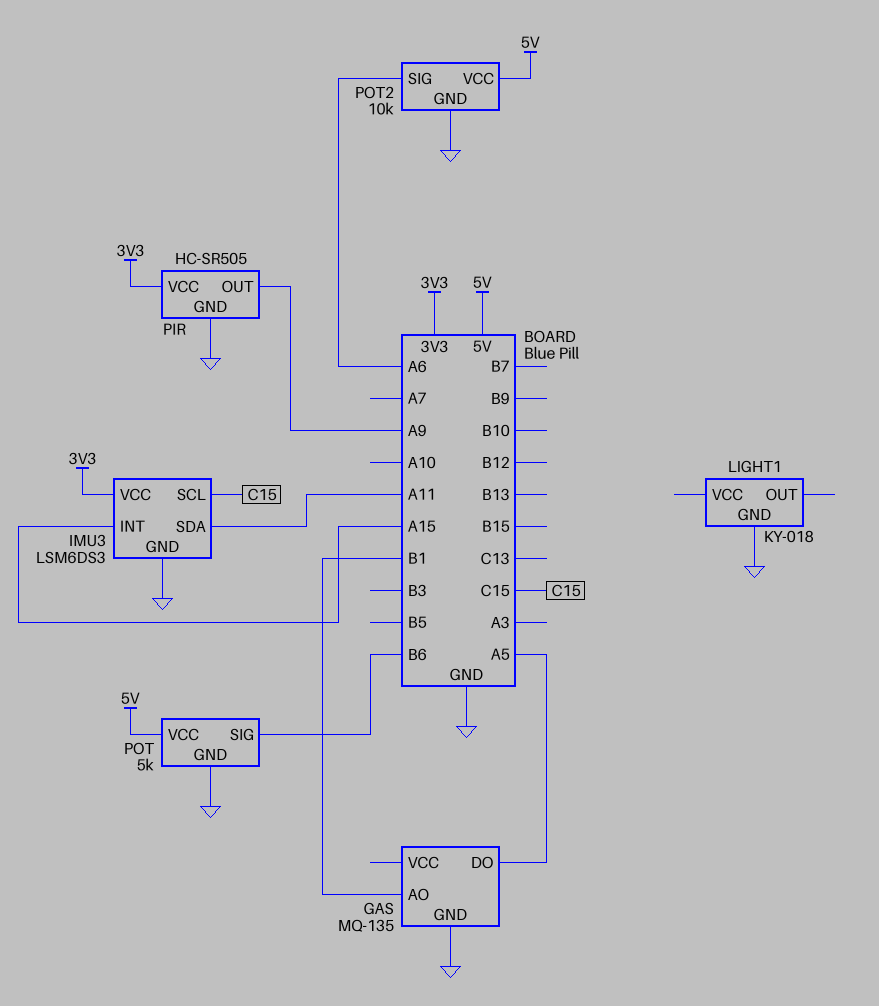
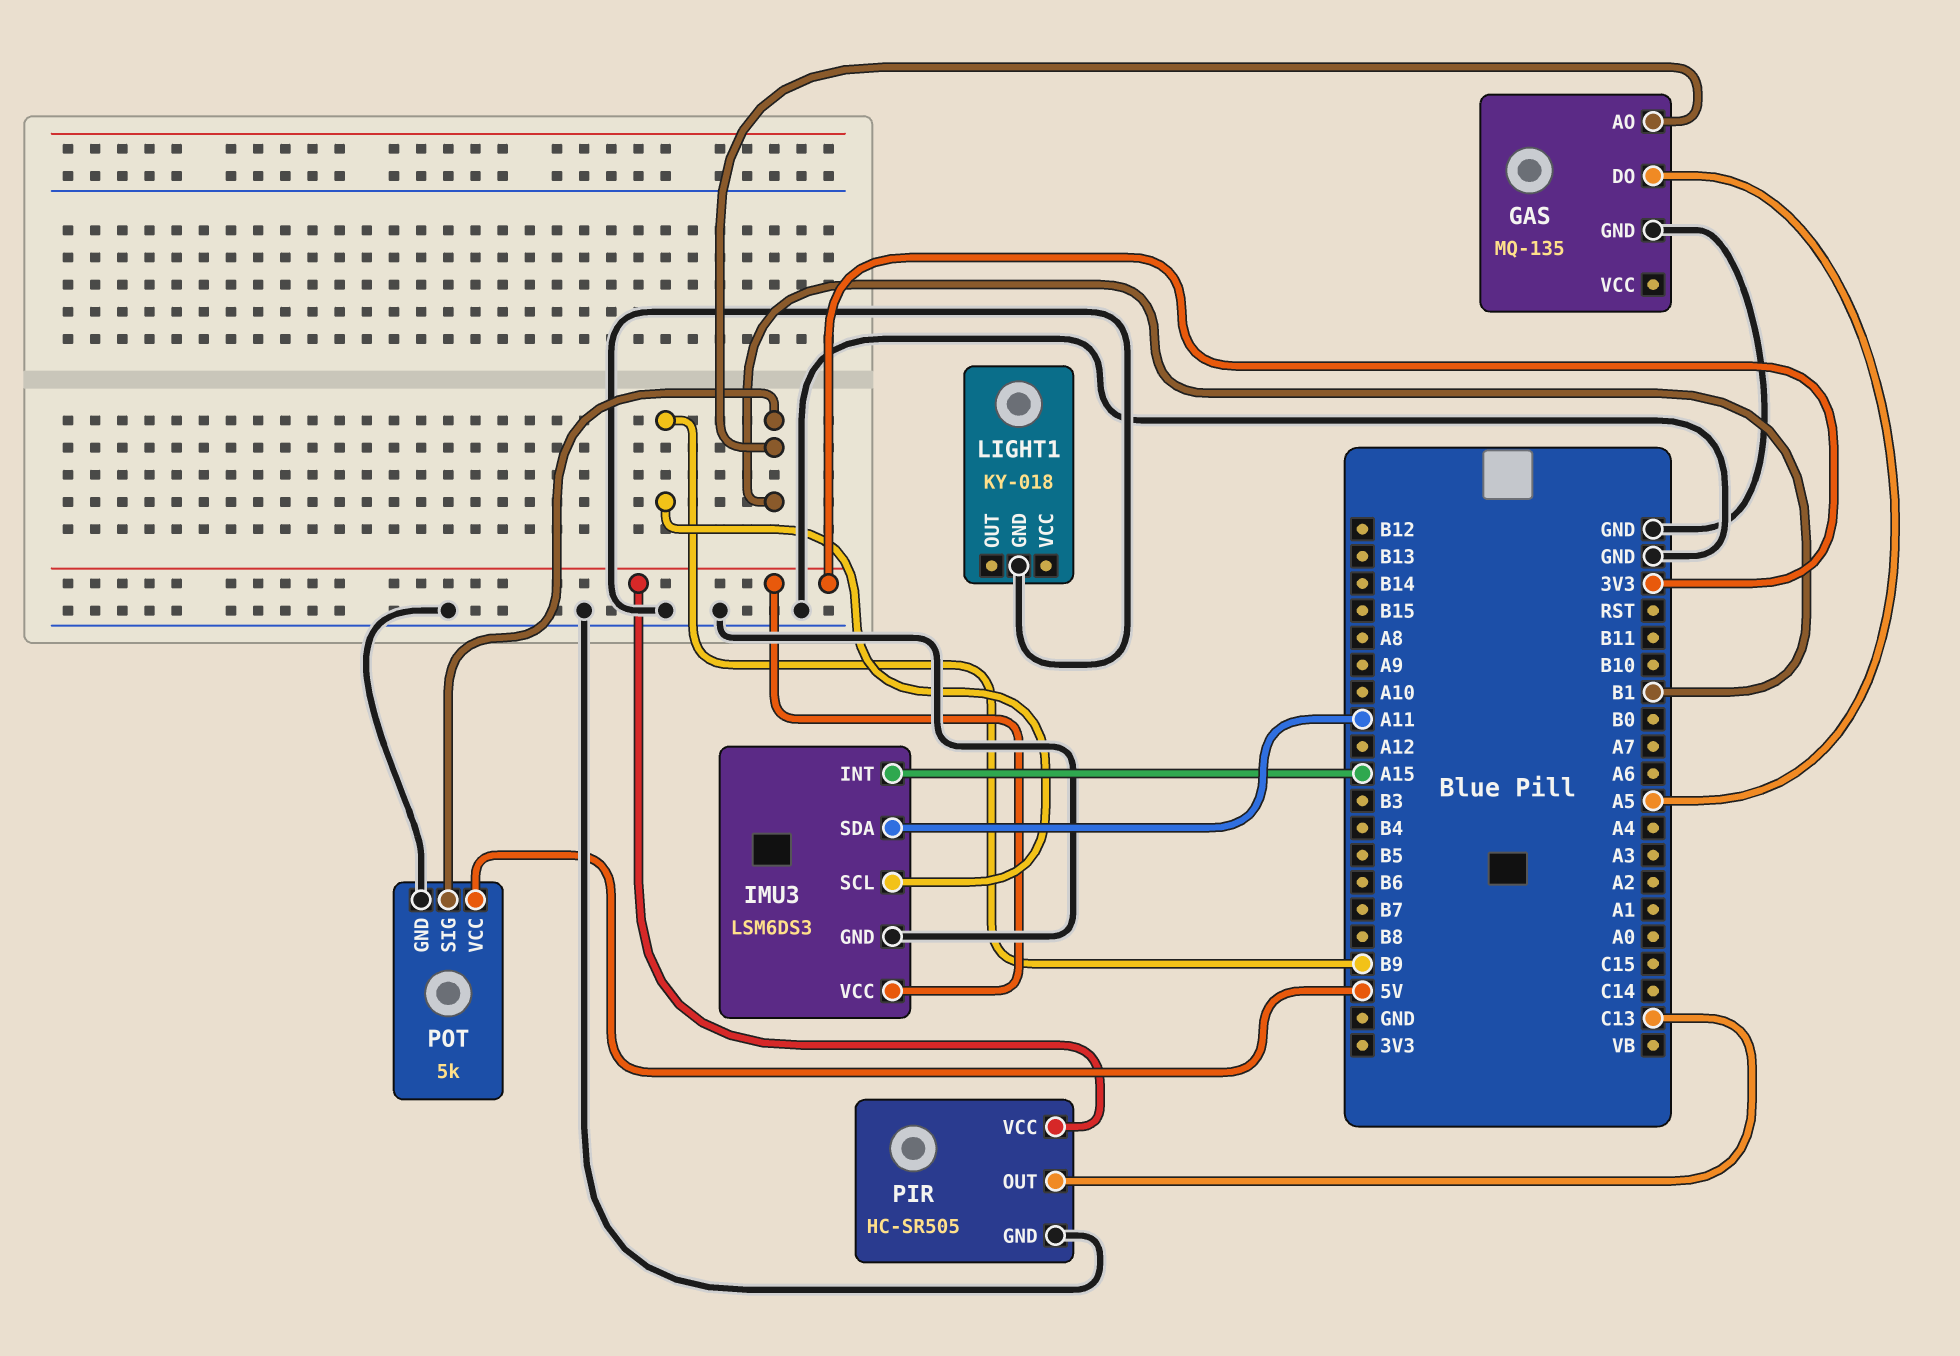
IMU3 pin SCL: C15 -> B9
PIR pin OUT: A9 -> C13
POT pin SIG: B6 -> B1
POT2: 10k -> none
POT2 pin GND: GND -> none
POT2 pin SIG: A6 -> none
POT2 pin VCC: 5V -> none

